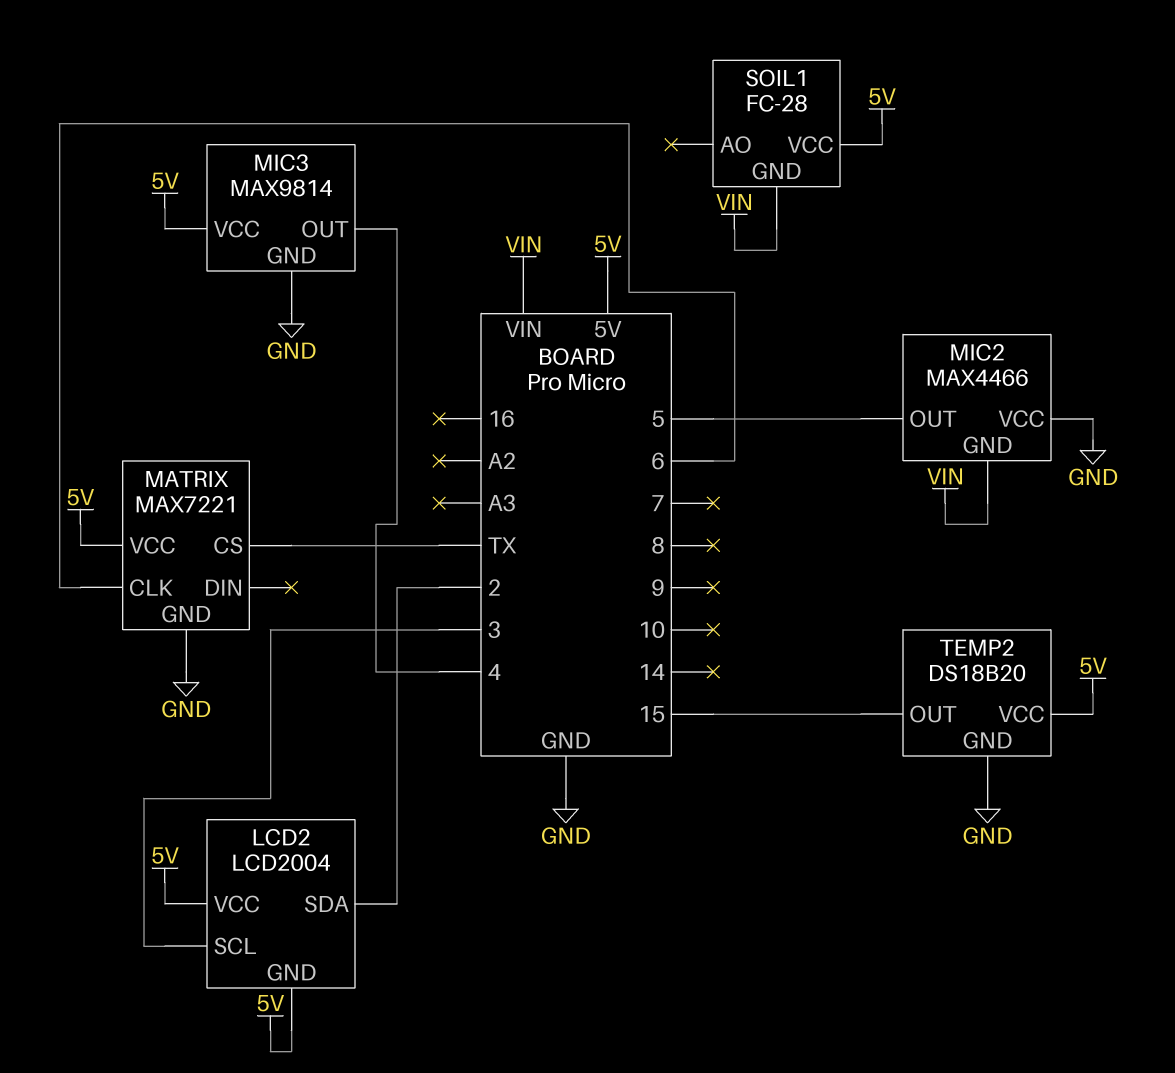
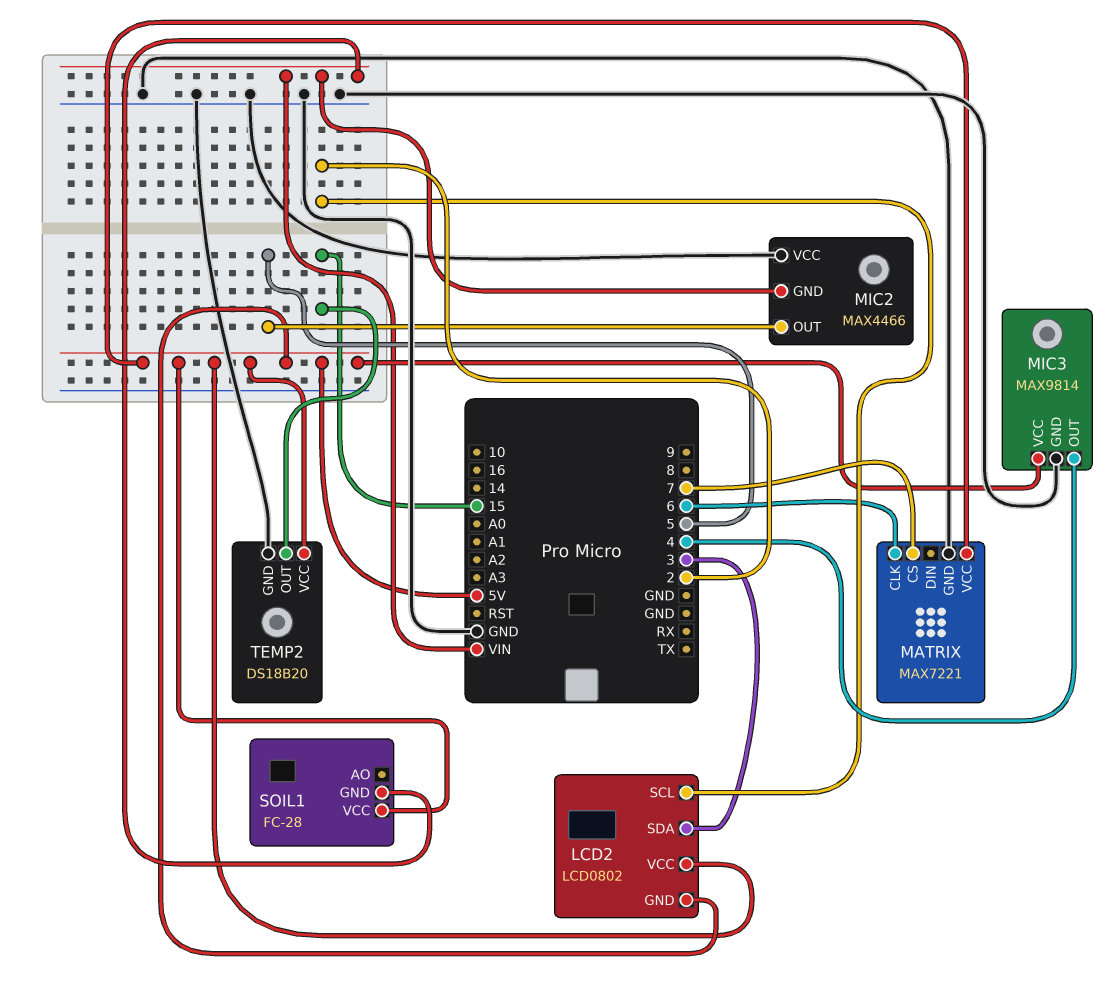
LCD2: LCD2004 -> LCD0802
LCD2 pin SCL: 3 -> 2
LCD2 pin SDA: 2 -> 3
MATRIX pin CS: TX -> 7

